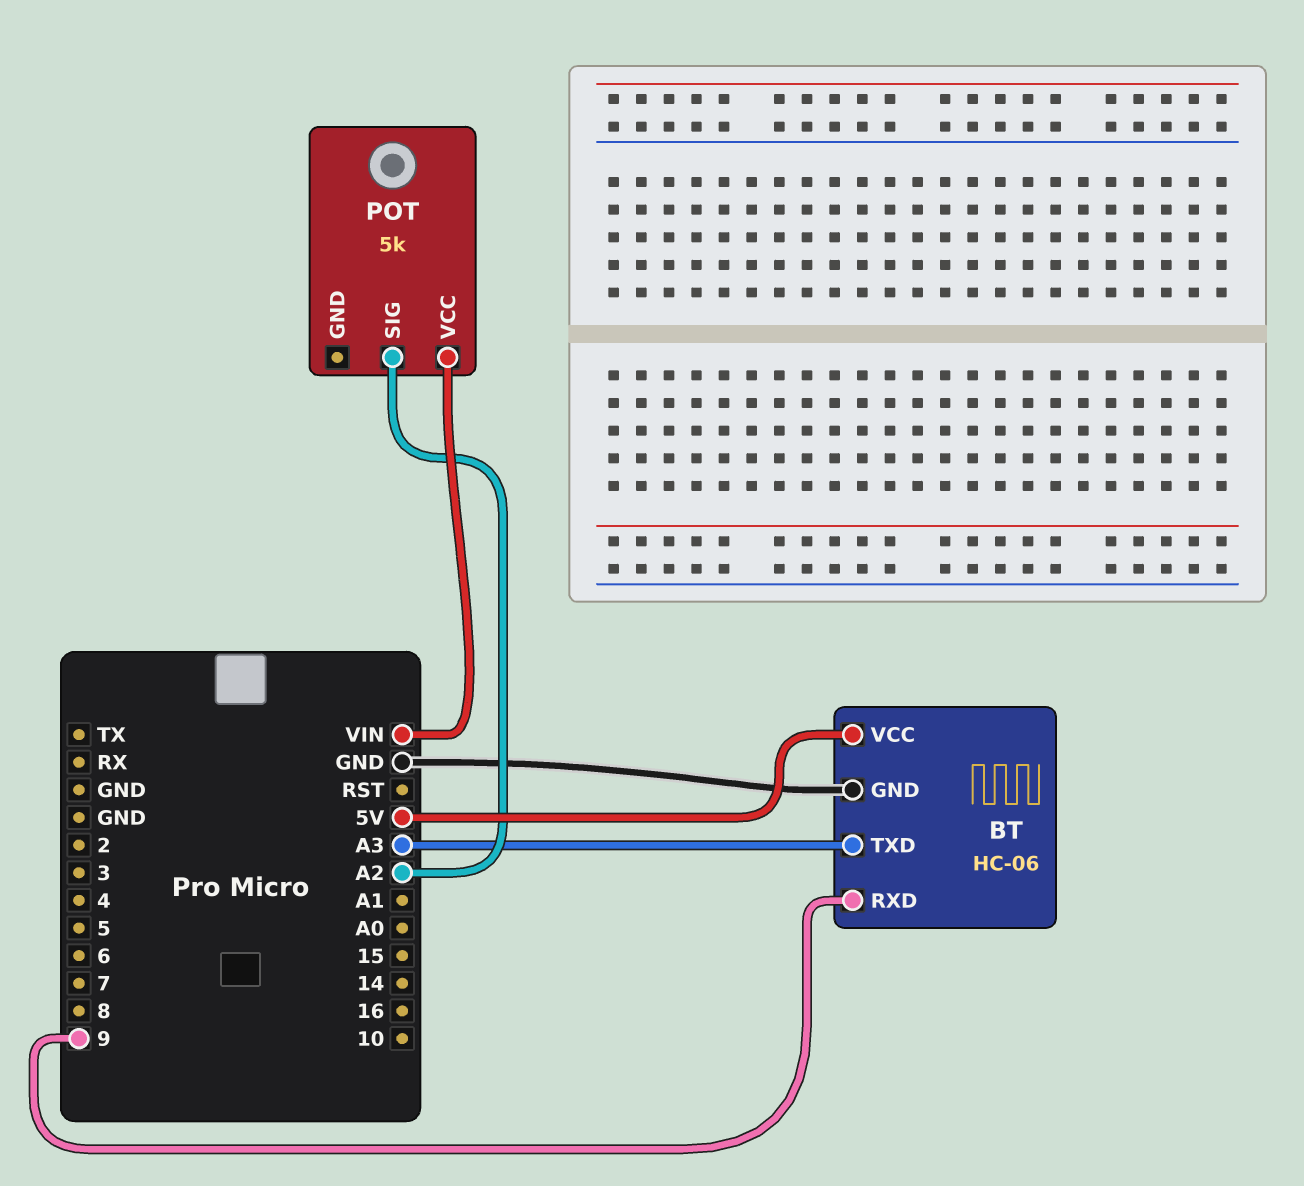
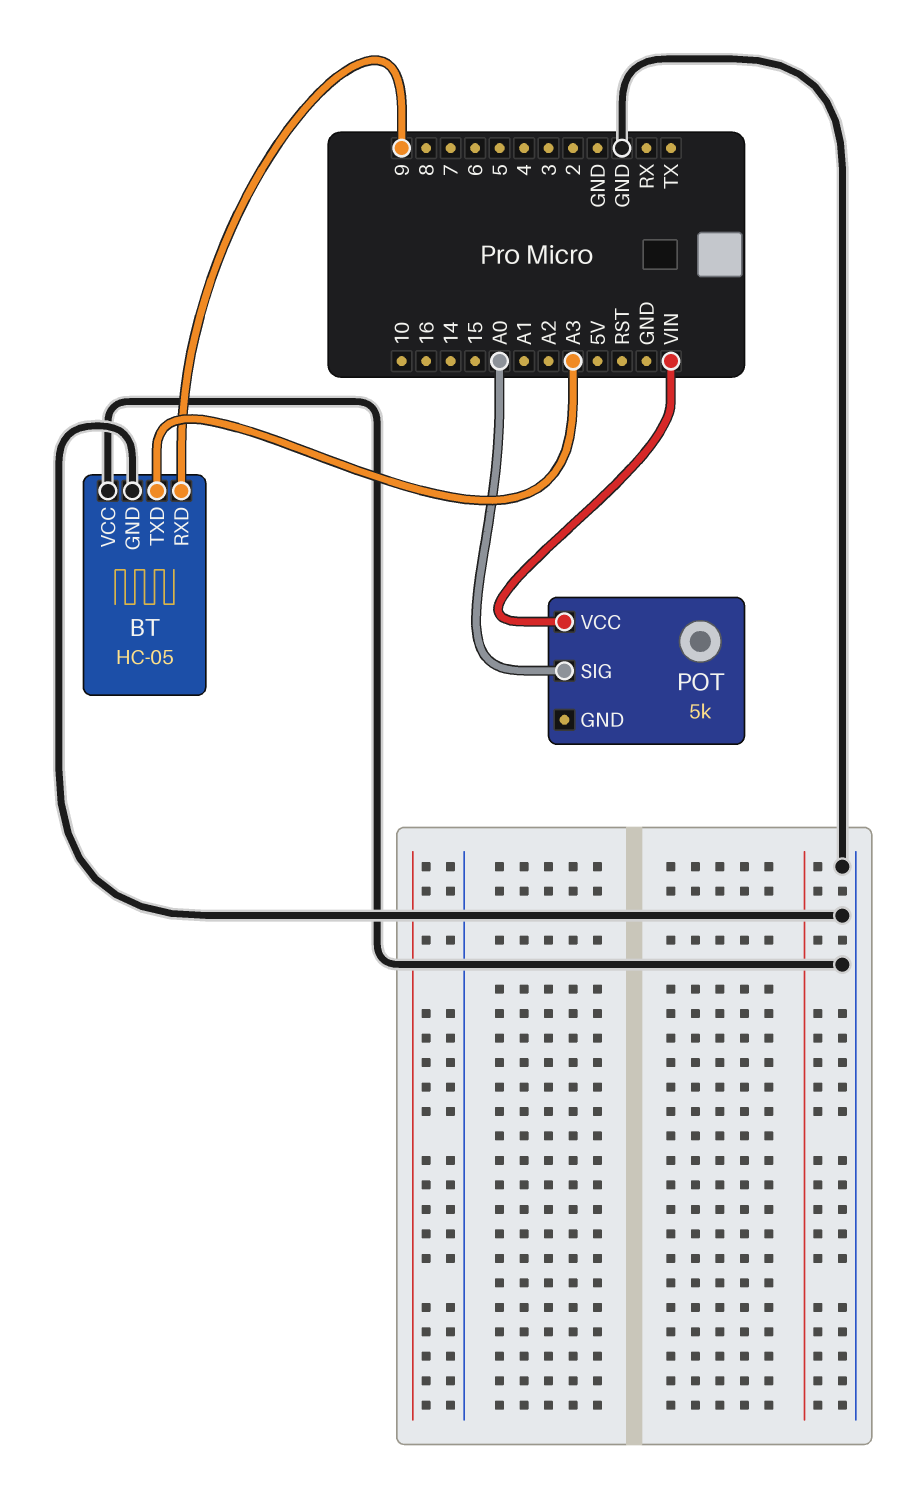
BT: HC-06 -> HC-05
BT pin VCC: 5V -> GND
POT pin SIG: A2 -> A0

